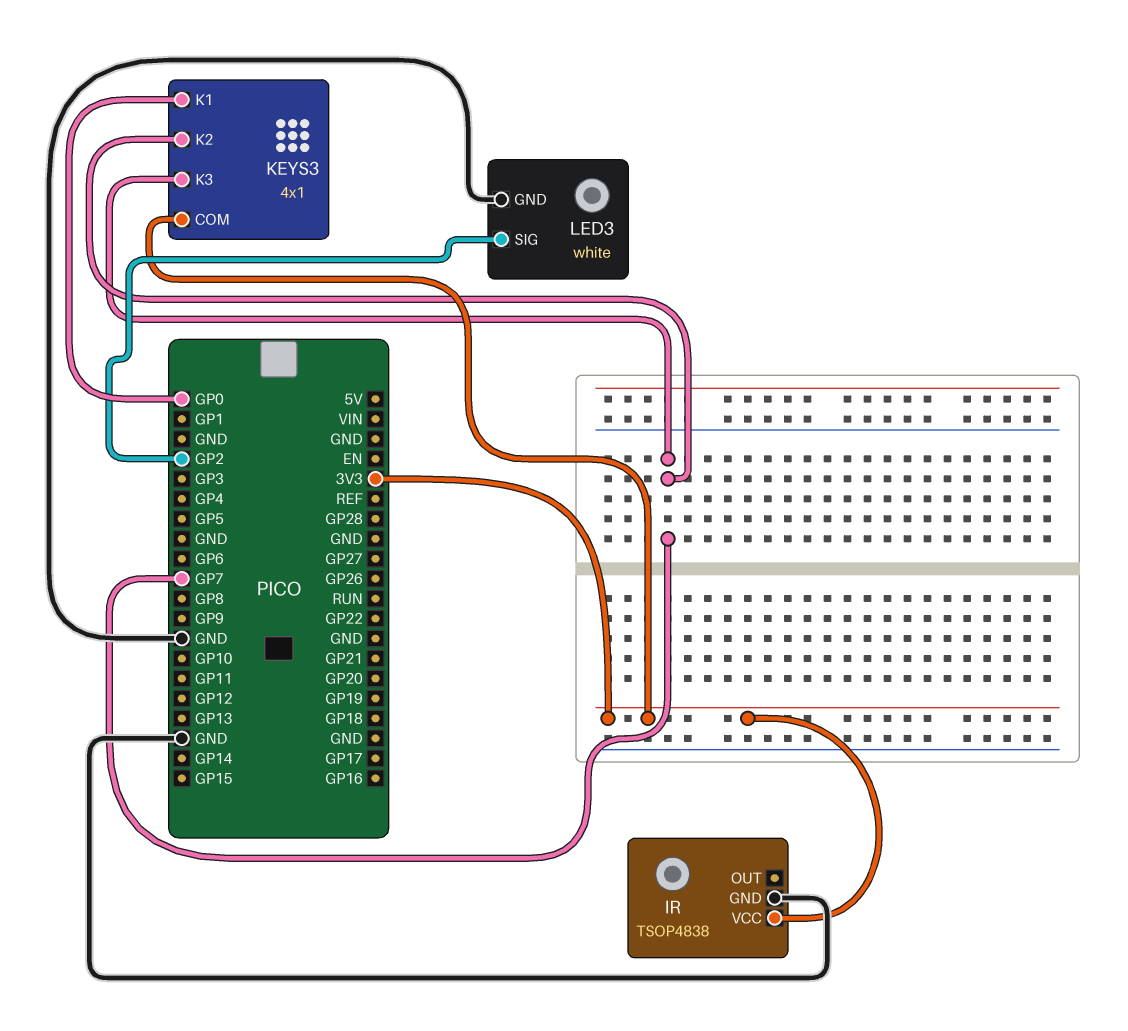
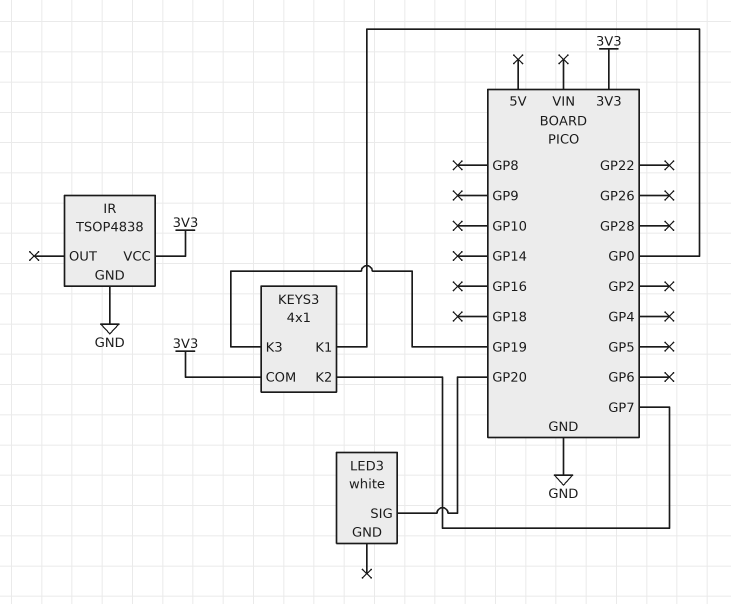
KEYS3 pin K3: GP7 -> GP19
LED3 pin GND: GND -> none
LED3 pin SIG: GP2 -> GP20

